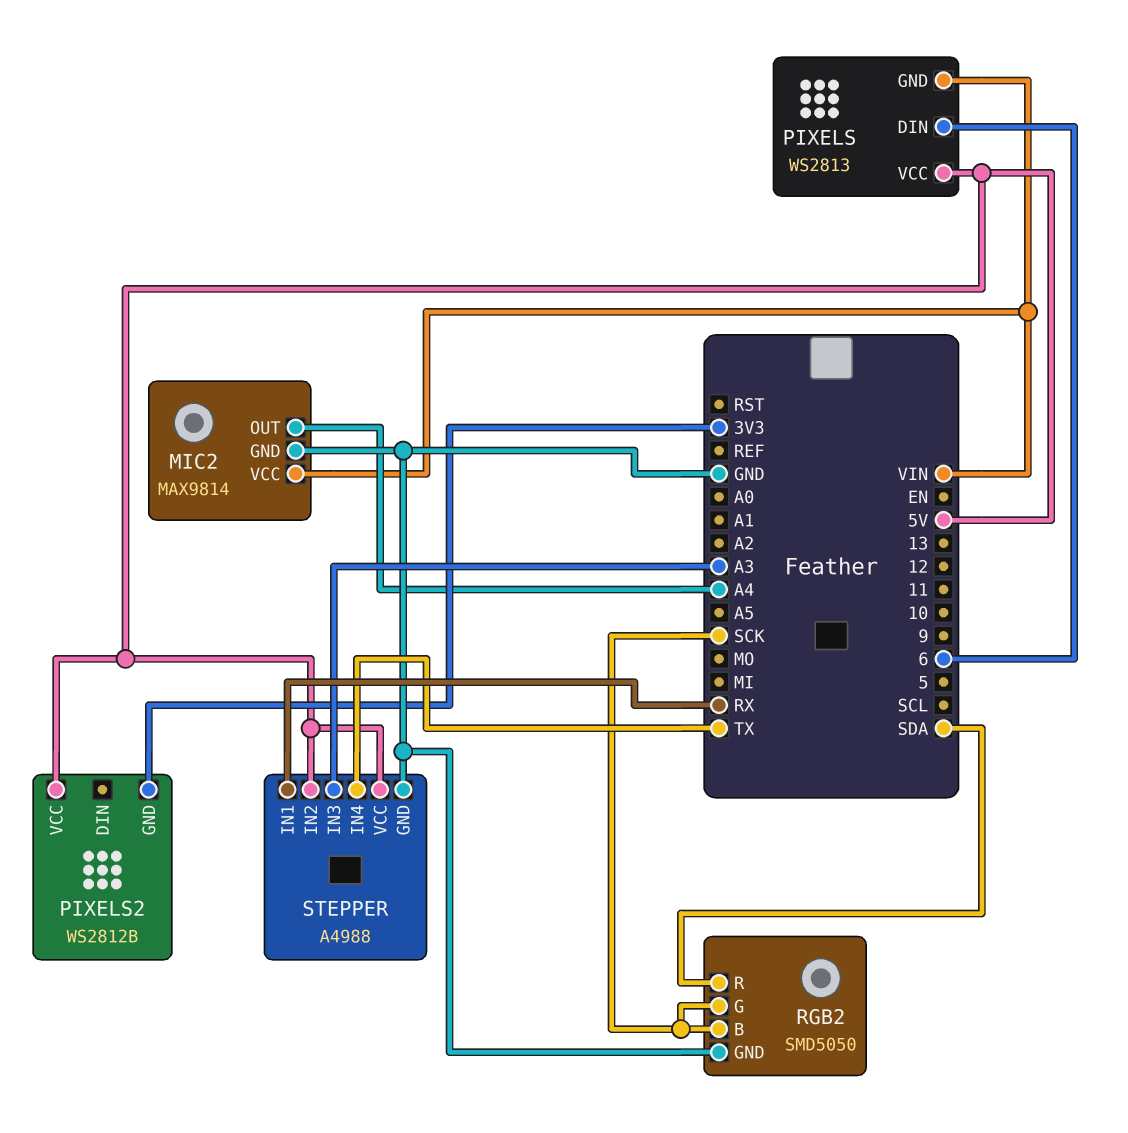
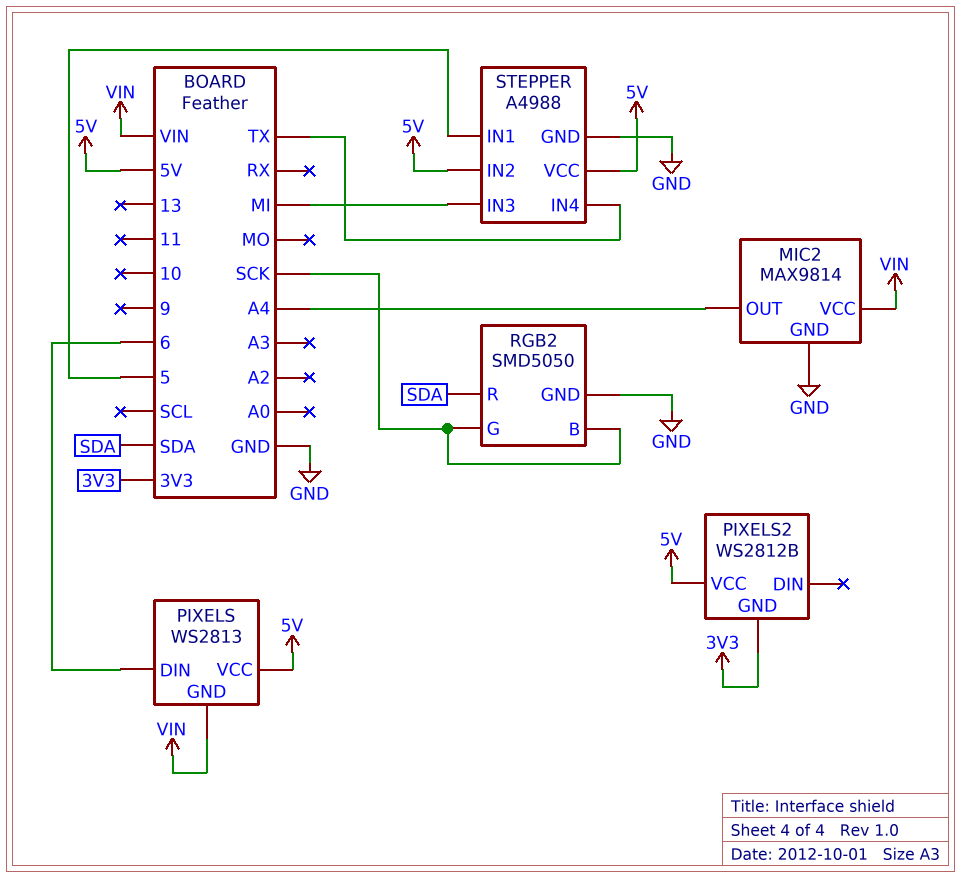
STEPPER pin IN1: RX -> 5
STEPPER pin IN3: A3 -> MI

